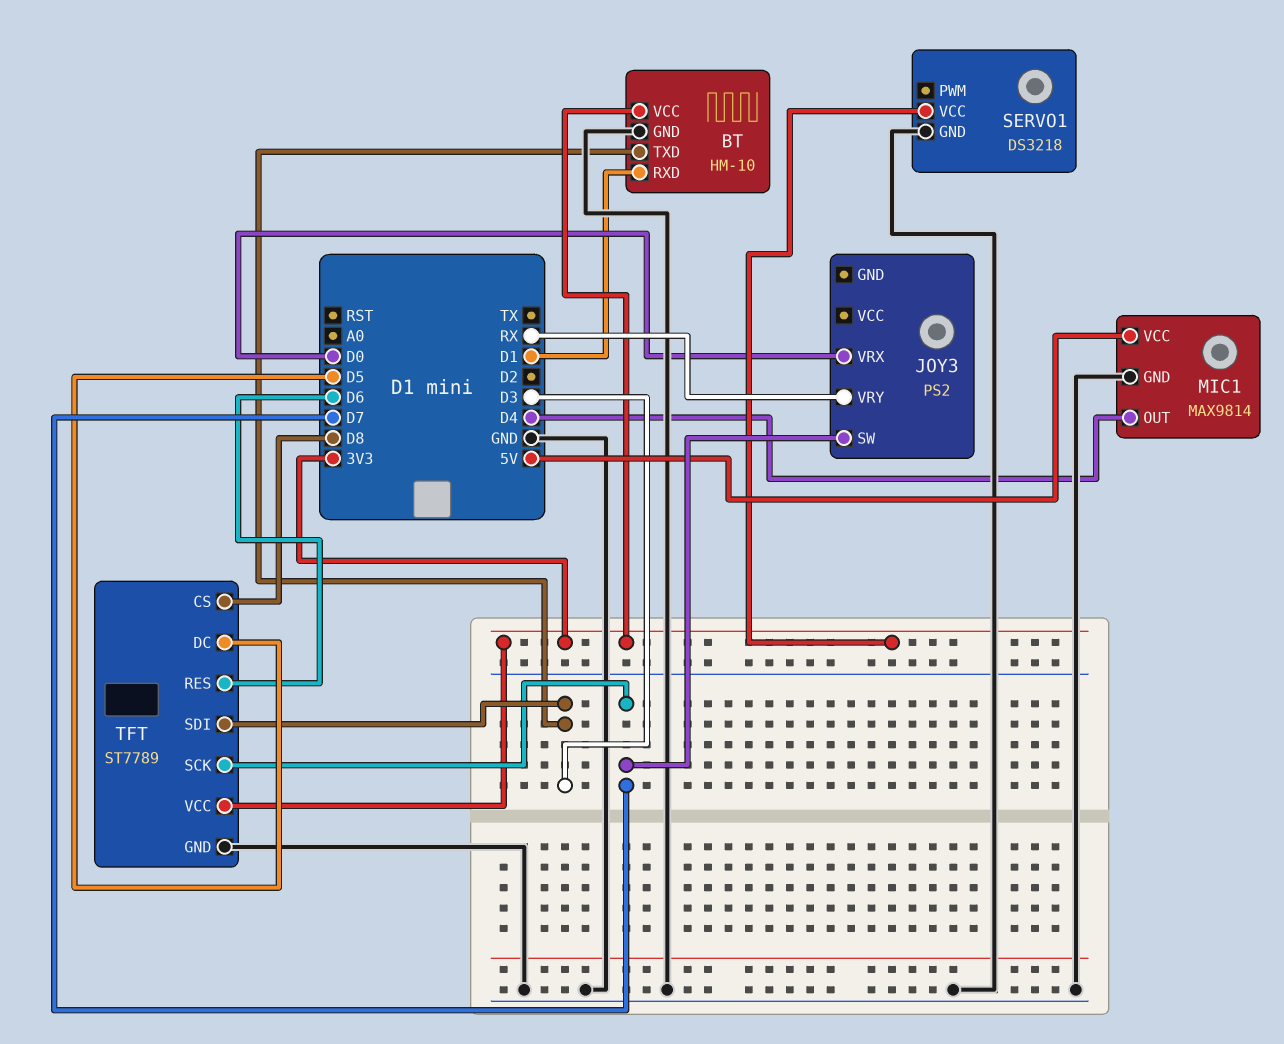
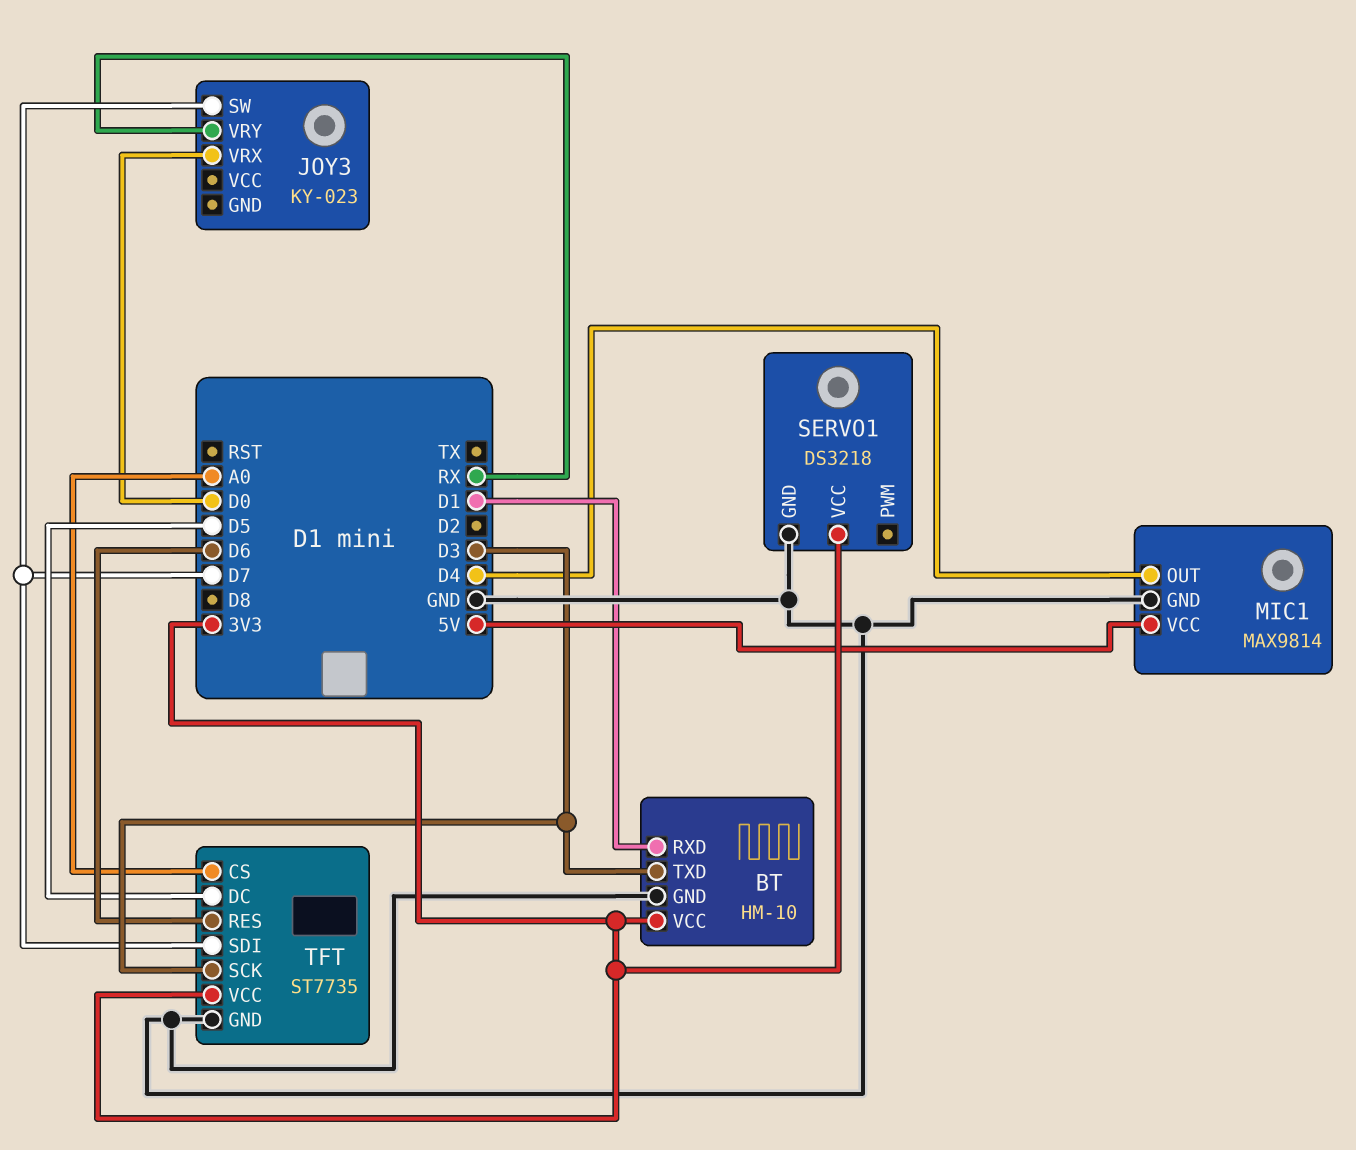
JOY3: PS2 -> KY-023
TFT: ST7789 -> ST7735
TFT pin CS: D8 -> A0
TFT pin SCK: D7 -> D3
TFT pin SDI: D3 -> D7

